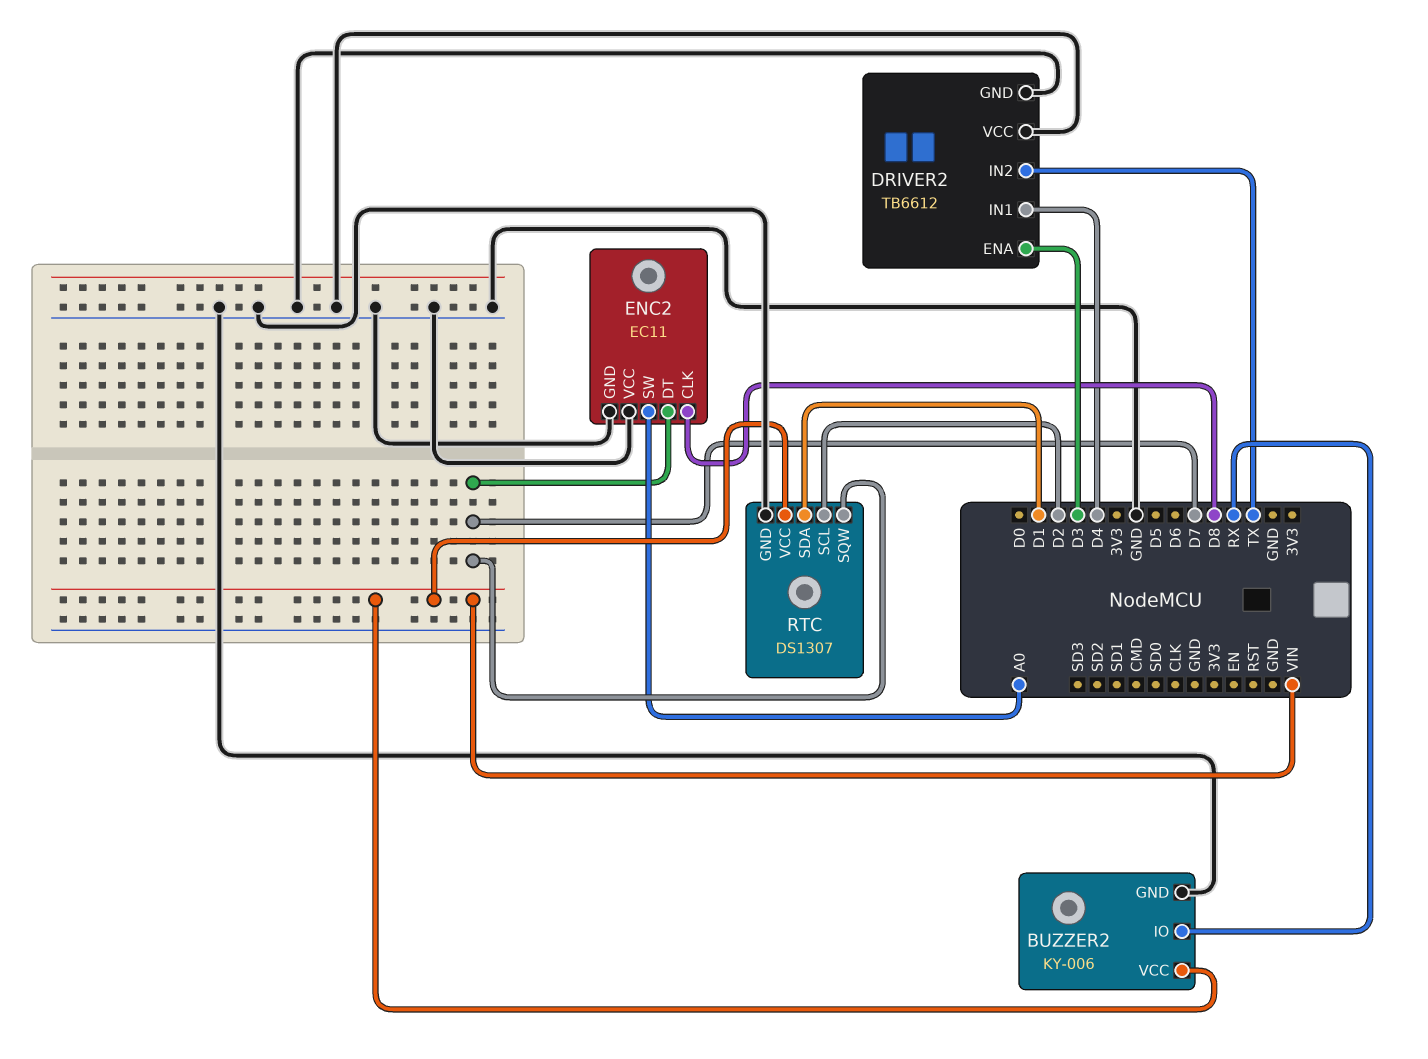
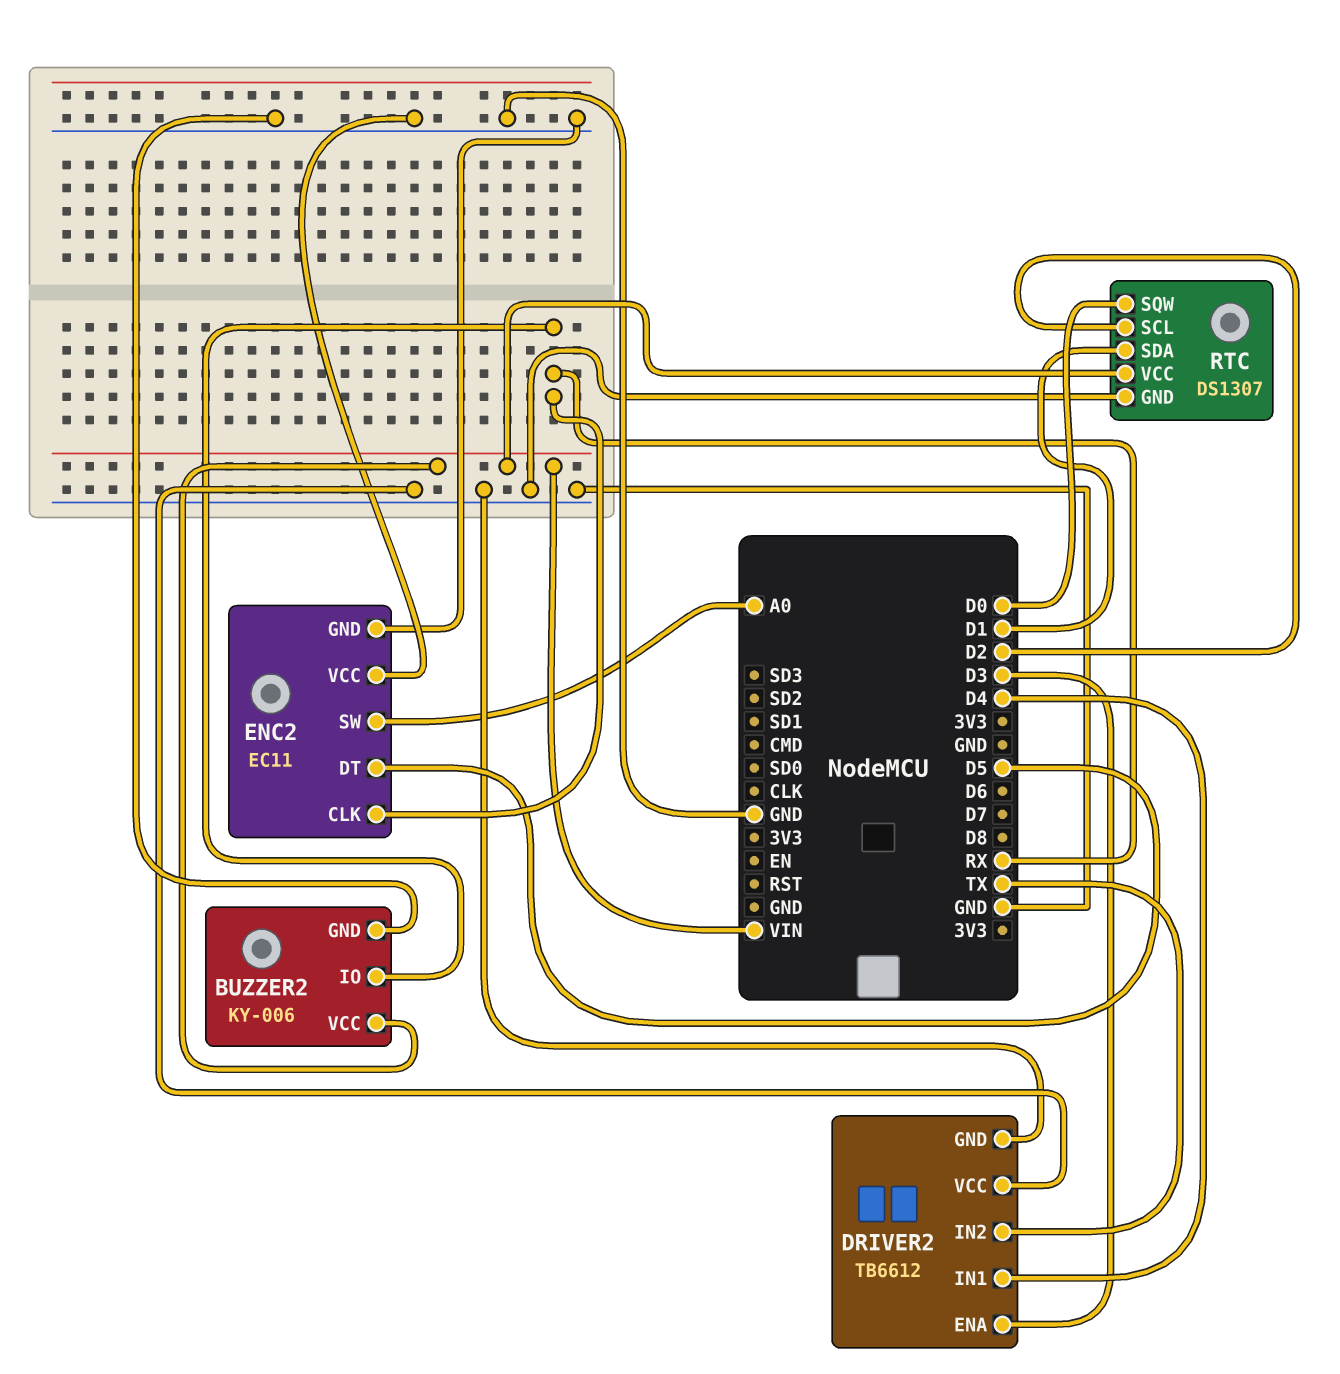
ENC2 pin CLK: D8 -> RX
ENC2 pin DT: D7 -> D5
RTC pin SQW: D7 -> D0

